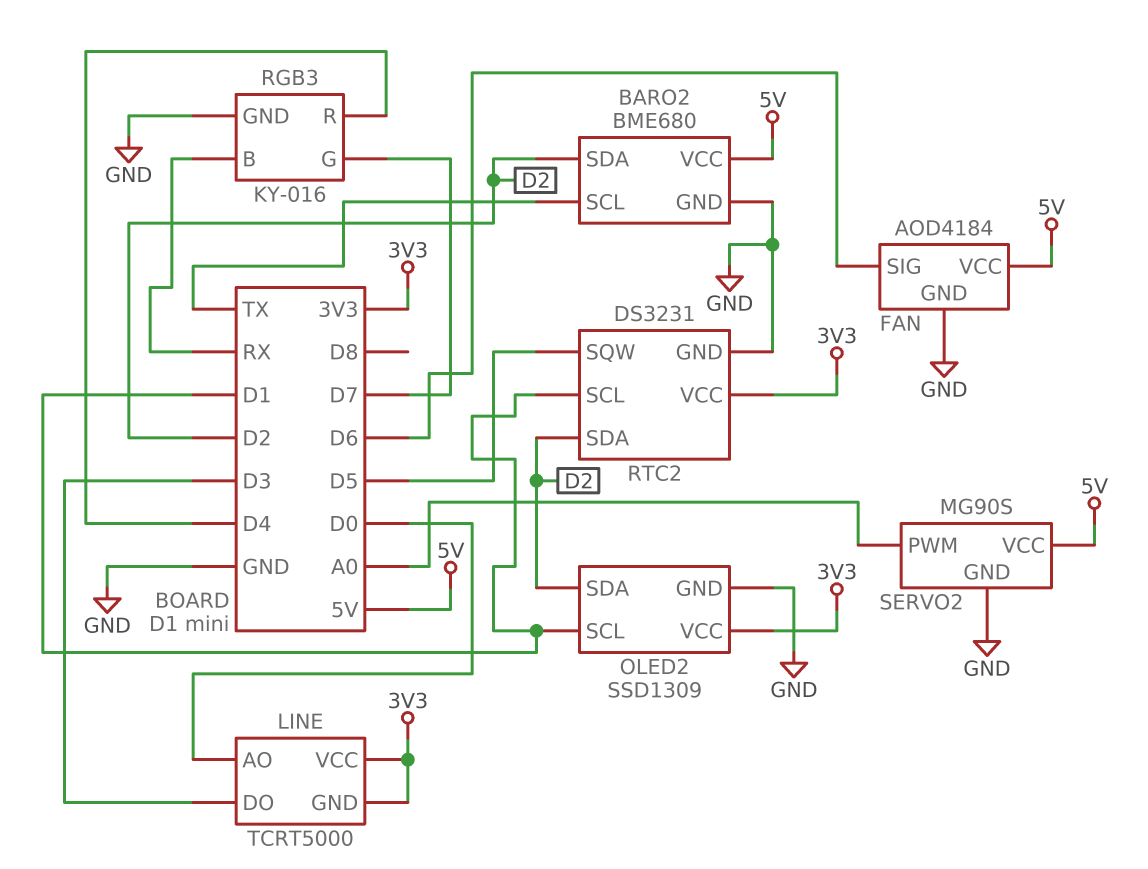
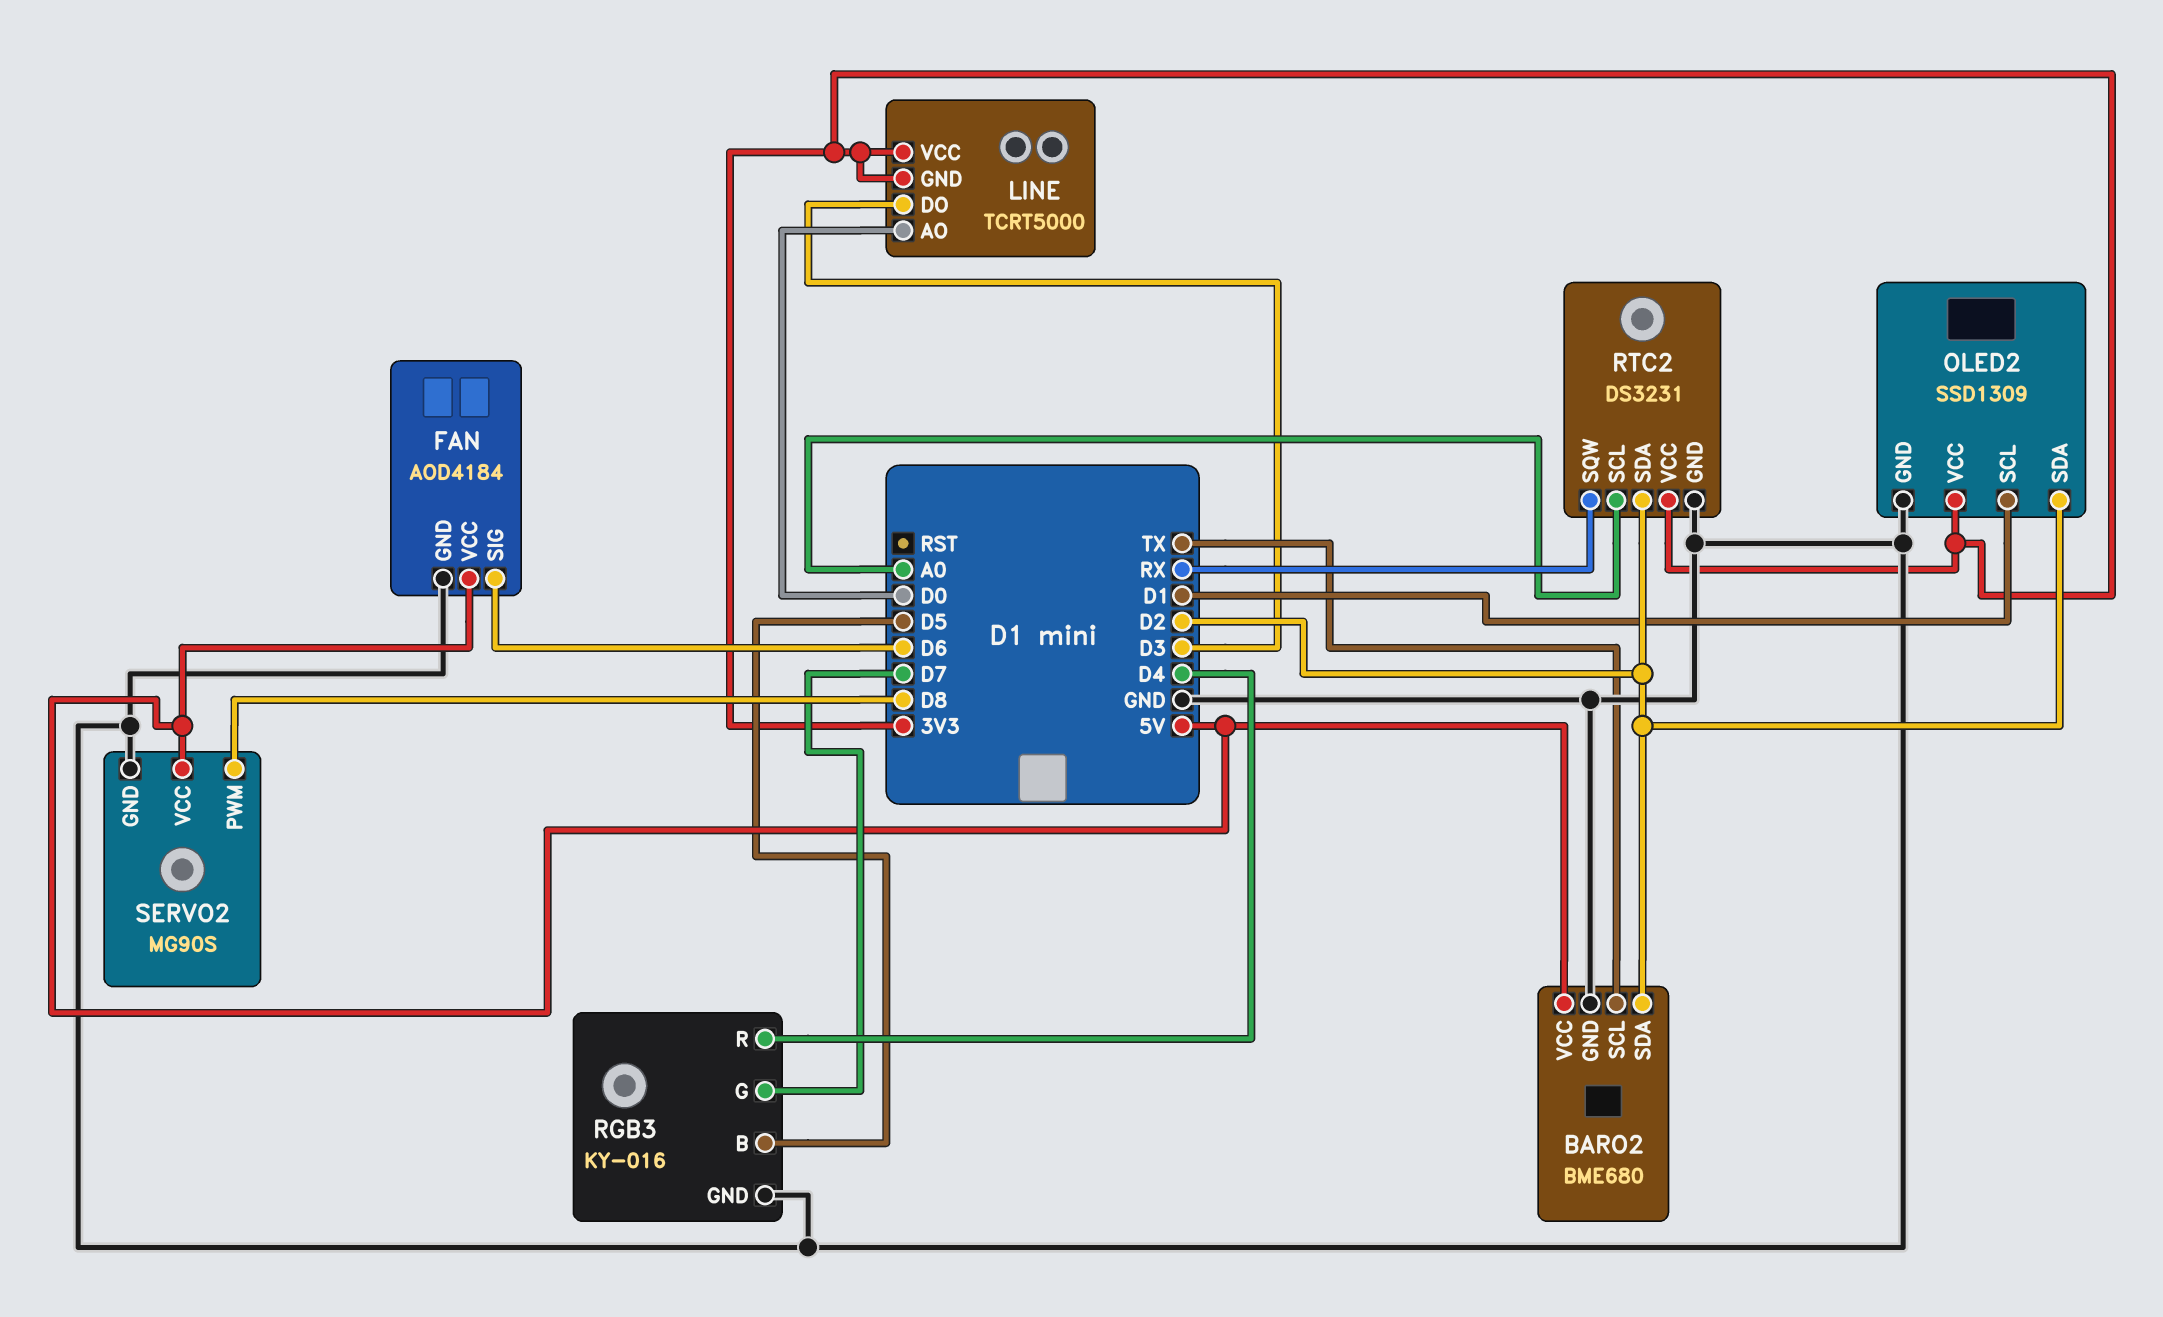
RGB3 pin B: RX -> D5
RTC2 pin SCL: D1 -> A0
RTC2 pin SQW: D5 -> RX
SERVO2 pin PWM: A0 -> D8

